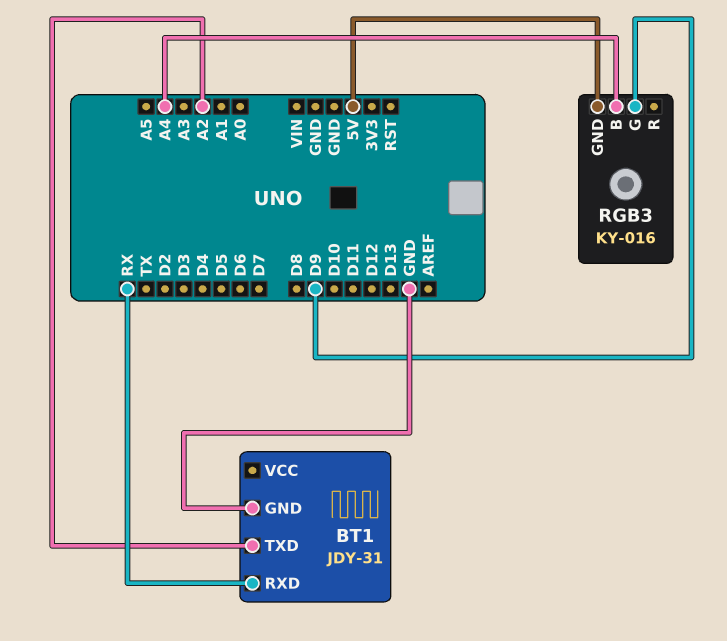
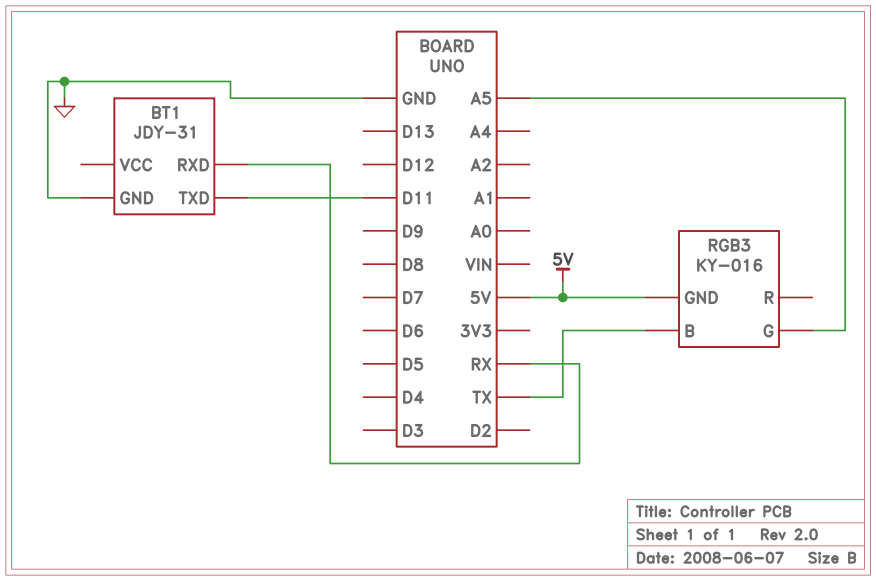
BT1 pin TXD: A2 -> D11
RGB3 pin B: A4 -> TX
RGB3 pin G: D9 -> A5

